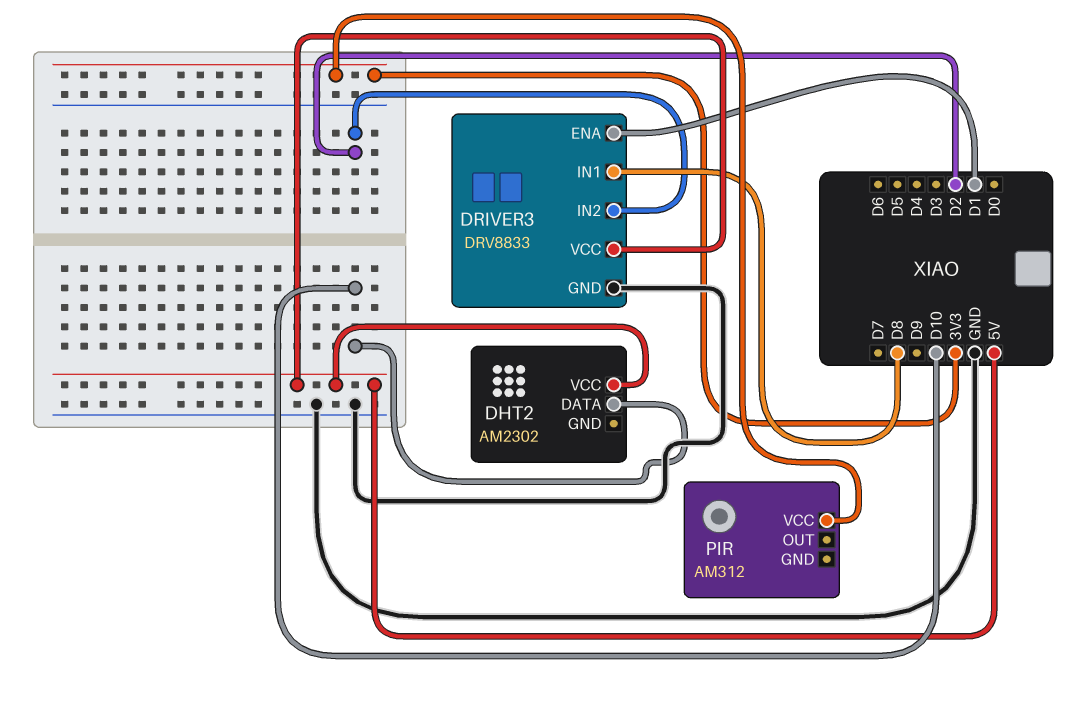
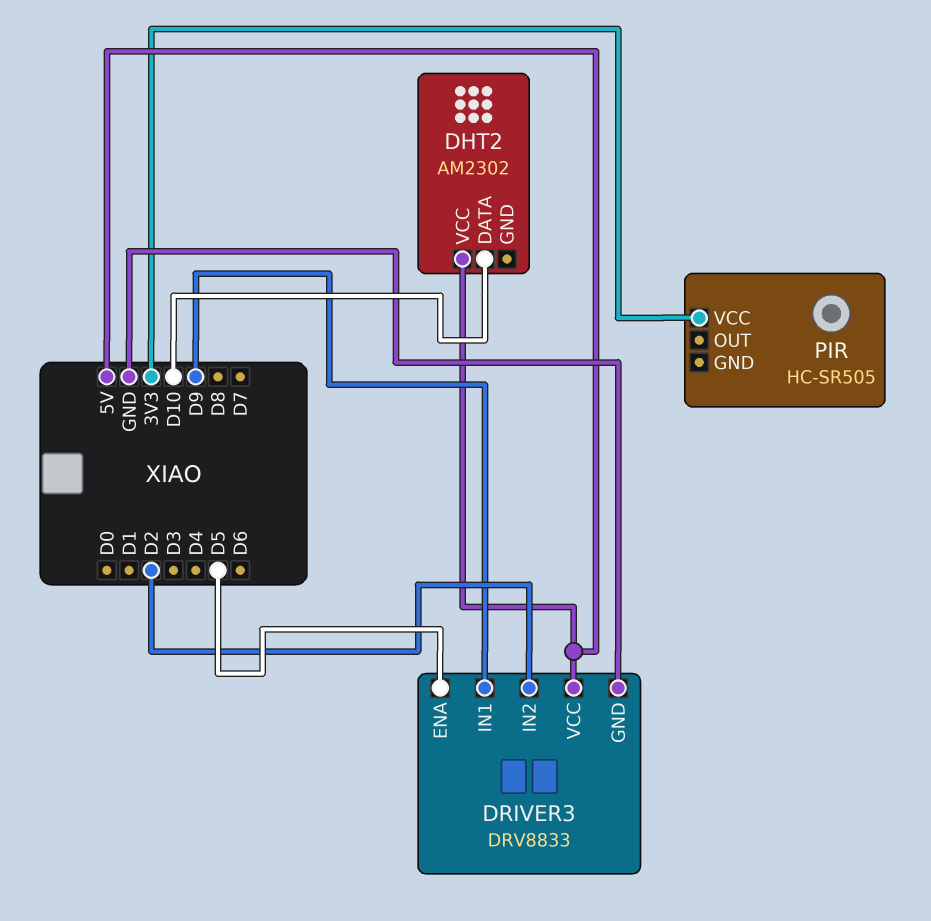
DRIVER3 pin ENA: D1 -> D5
DRIVER3 pin IN1: D8 -> D9
PIR: AM312 -> HC-SR505

